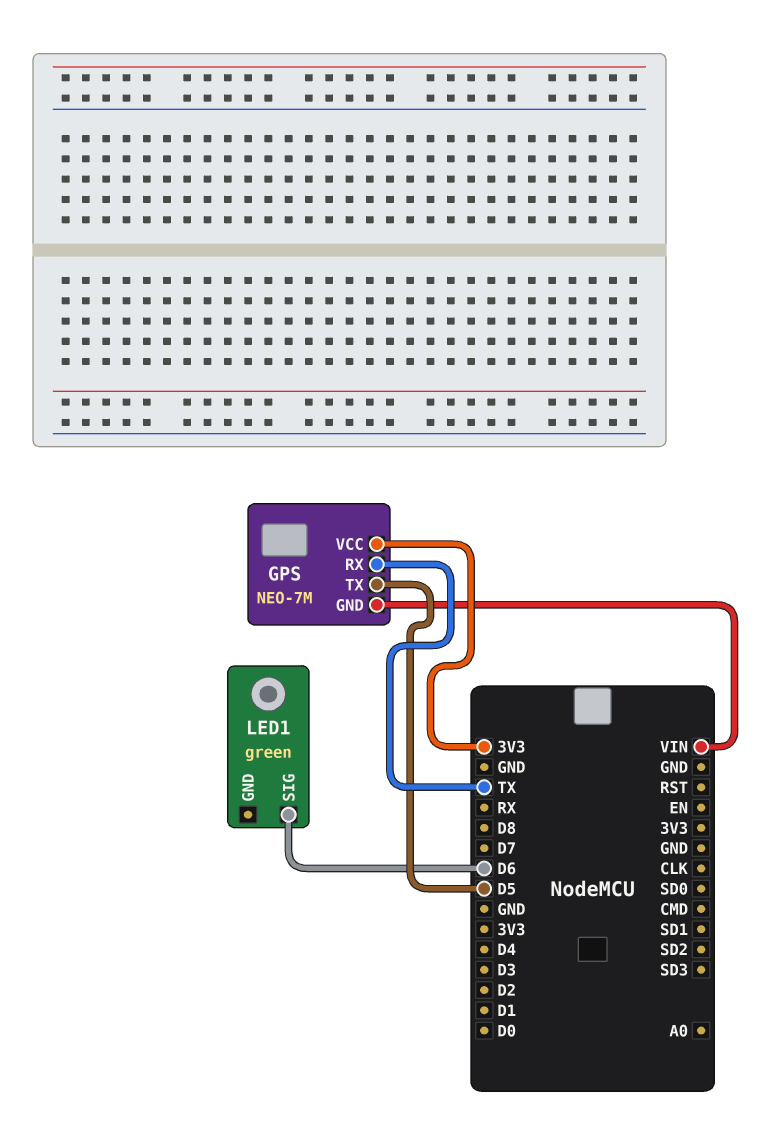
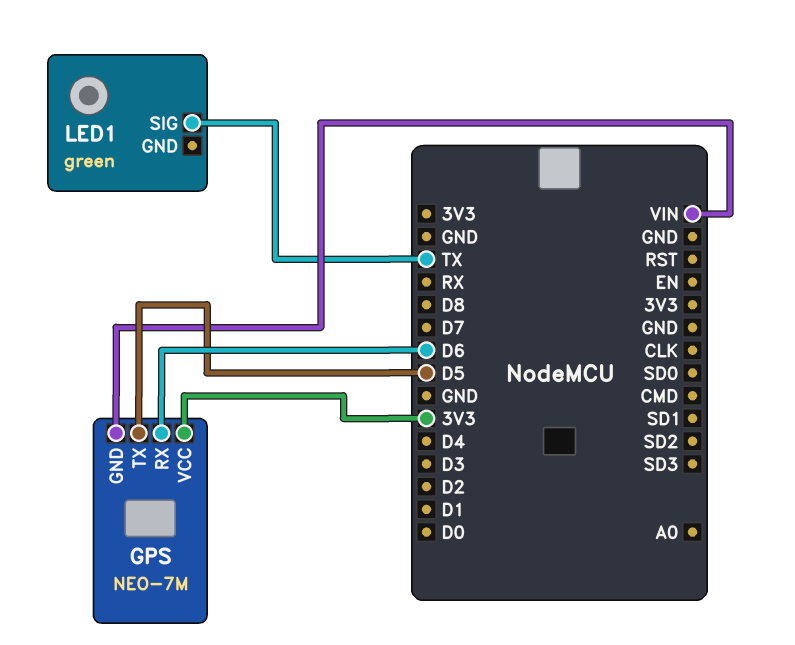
GPS pin RX: TX -> D6
LED1 pin SIG: D6 -> TX

